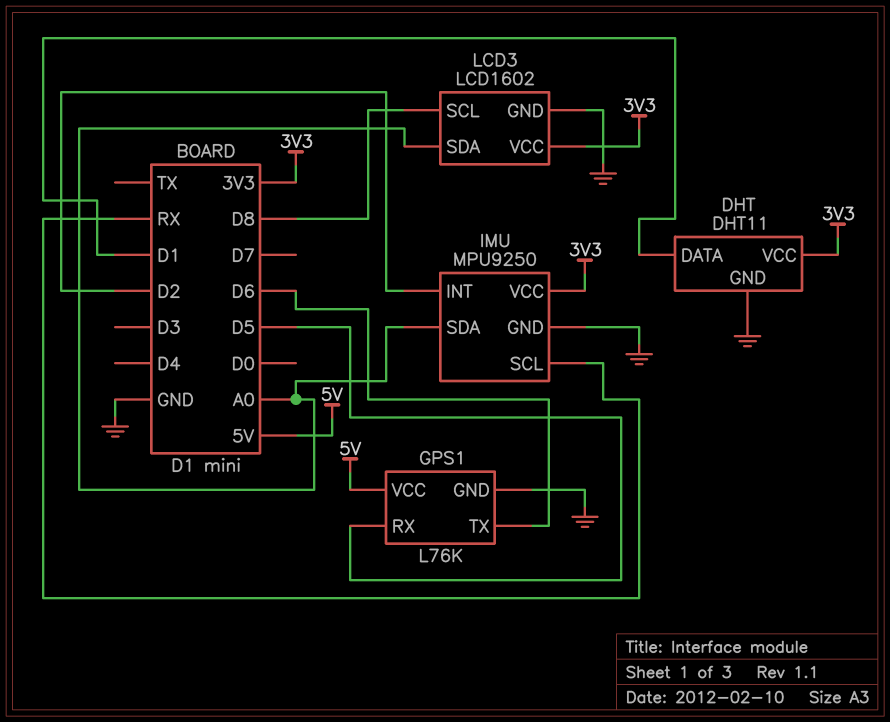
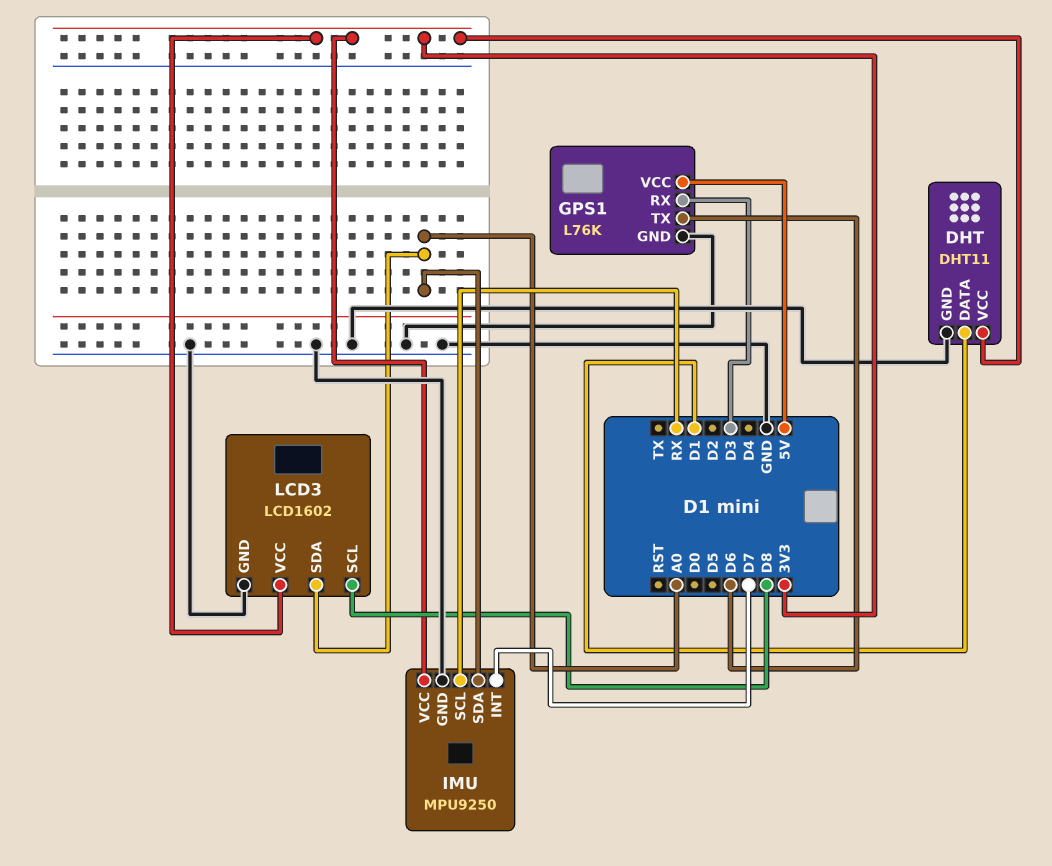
GPS1 pin RX: D5 -> D3
IMU pin INT: D2 -> D7

